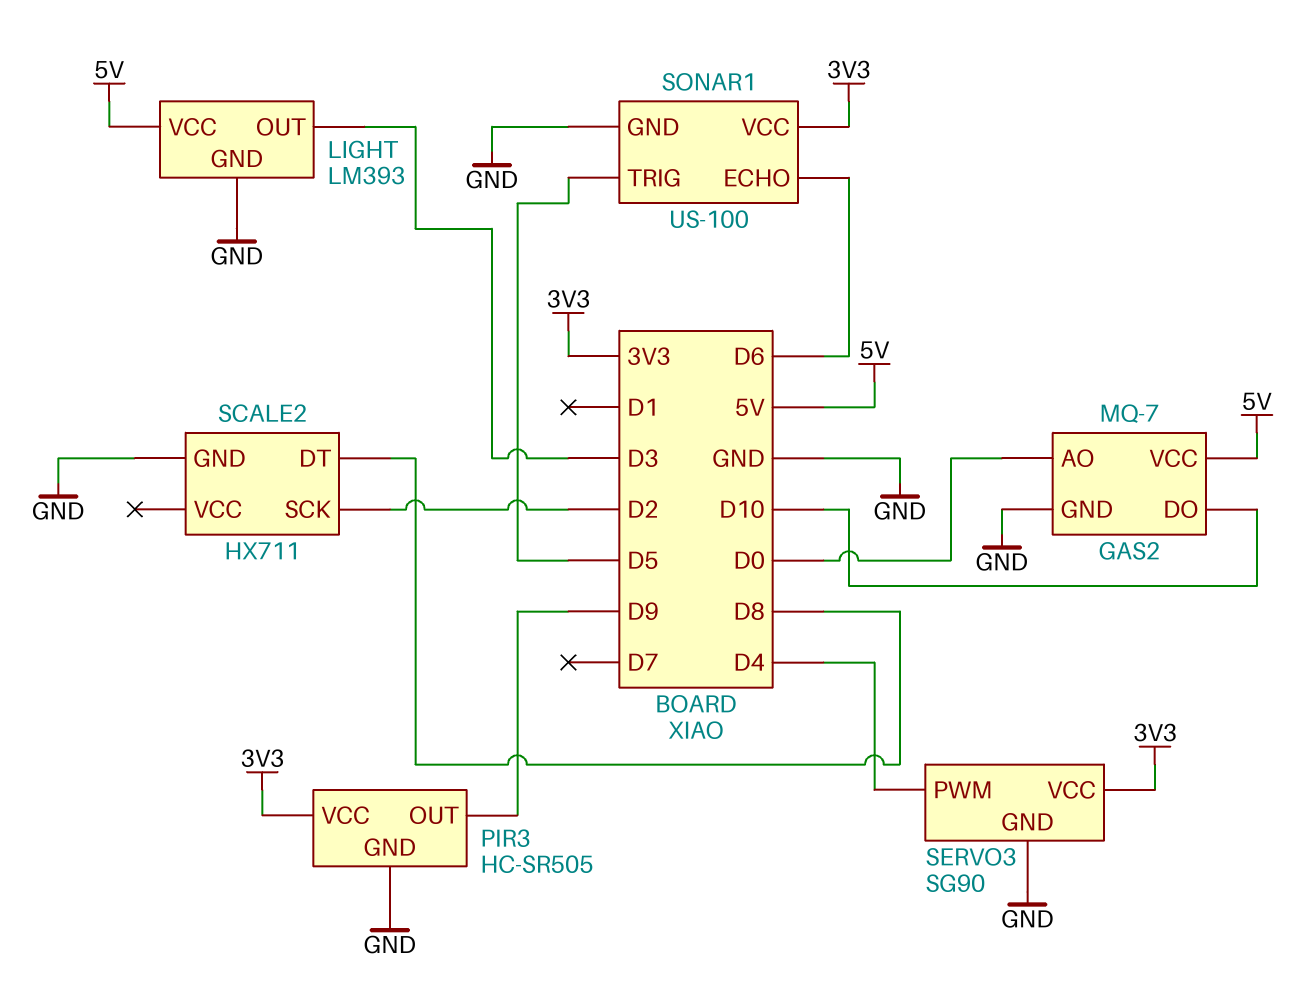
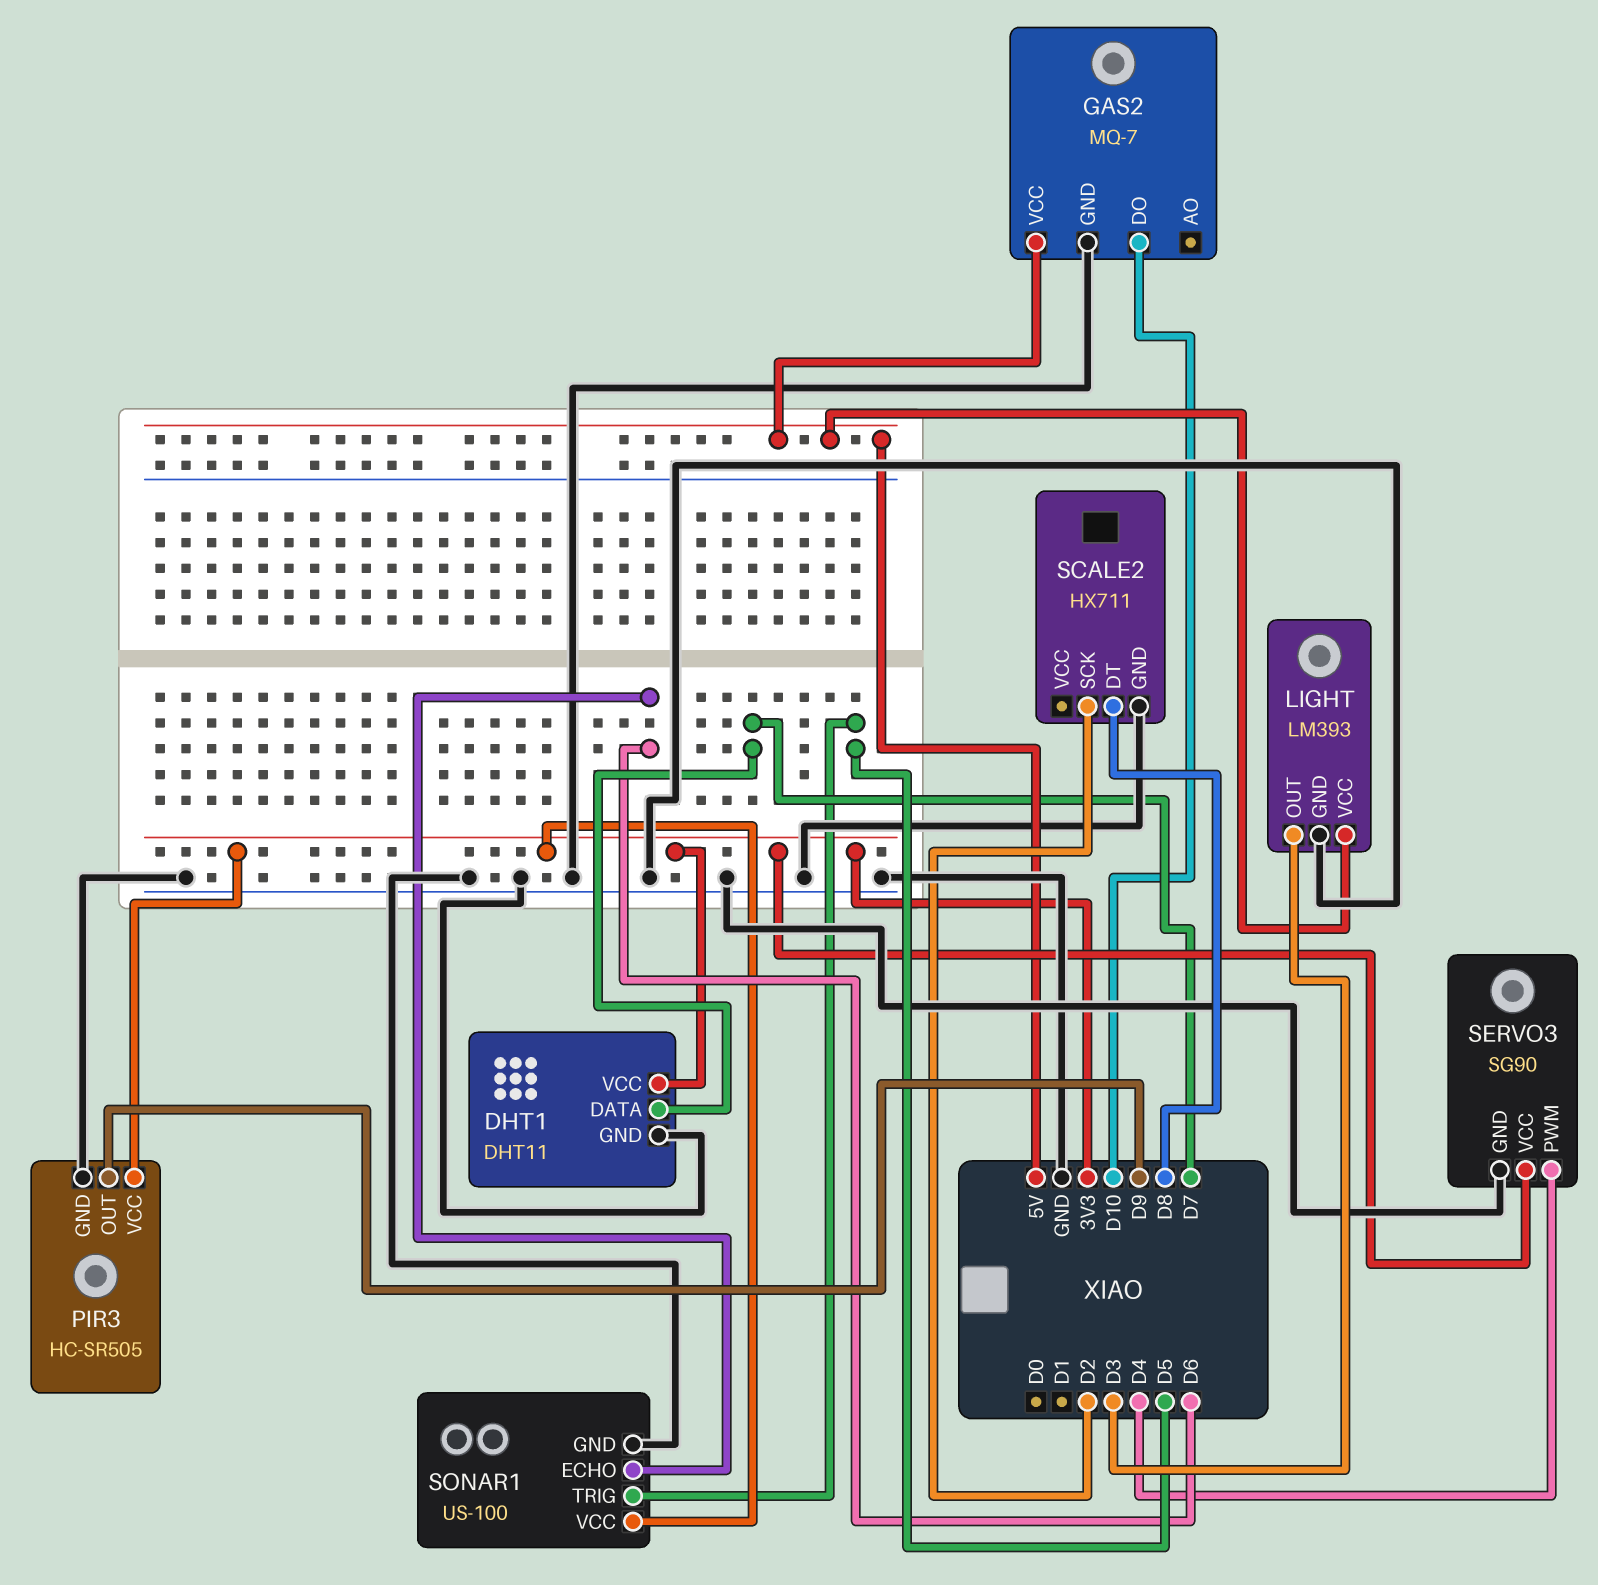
DHT1: none -> DHT11
DHT1 pin DATA: none -> D7
DHT1 pin GND: none -> GND
DHT1 pin VCC: none -> 3V3
GAS2 pin AO: D0 -> none

